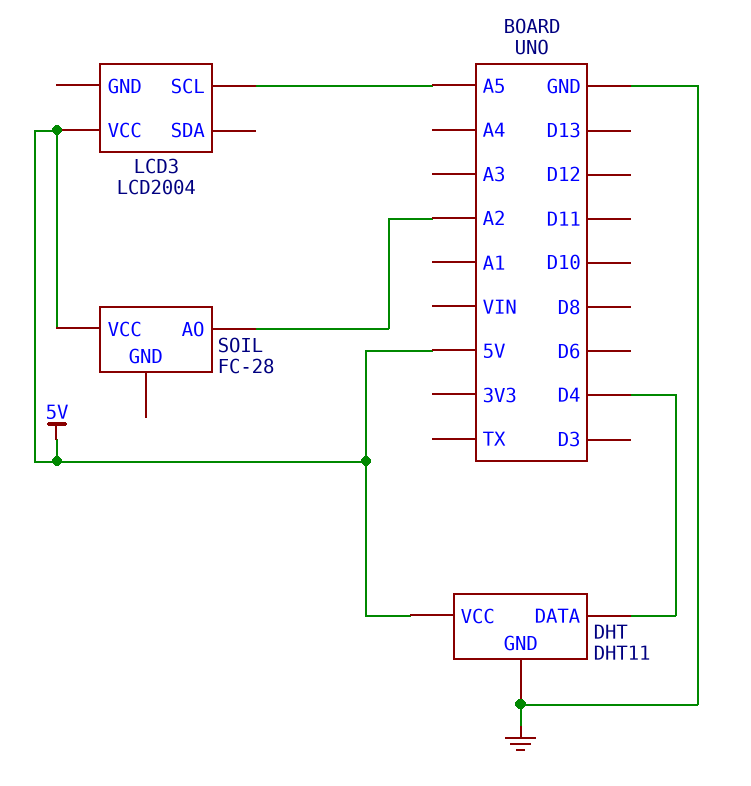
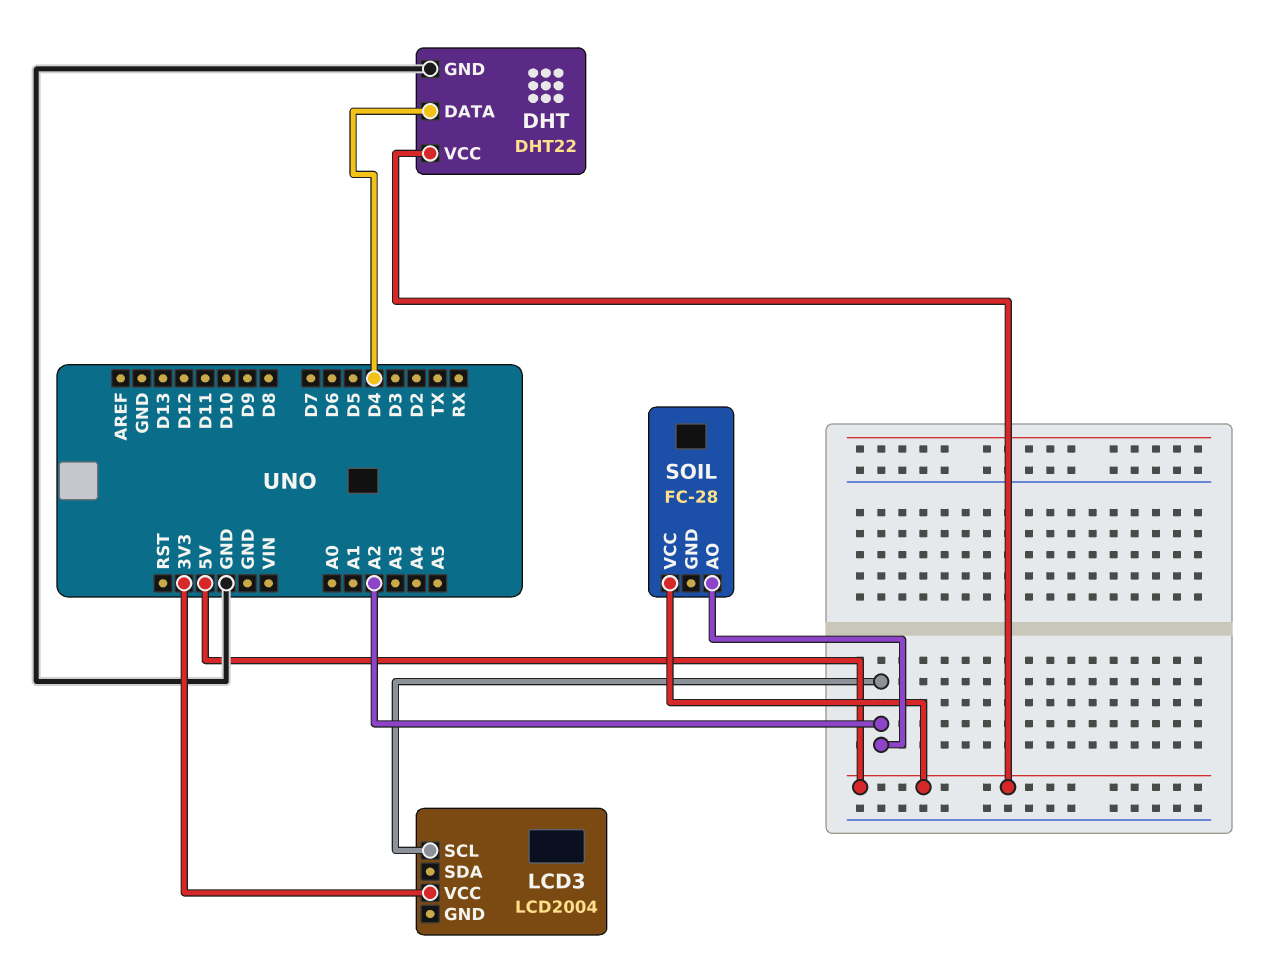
DHT: DHT11 -> DHT22
LCD3 pin SCL: A5 -> A2
LCD3 pin VCC: 5V -> 3V3

